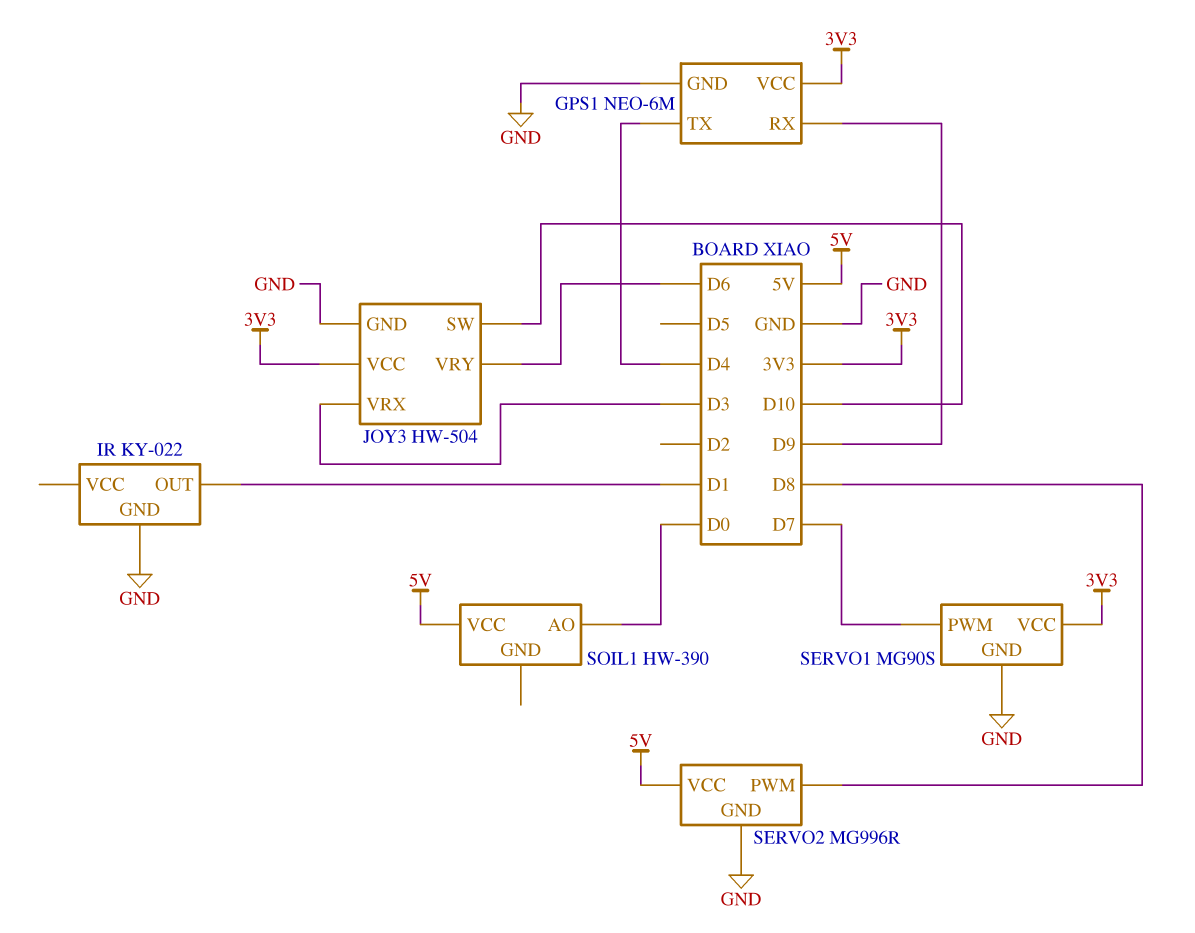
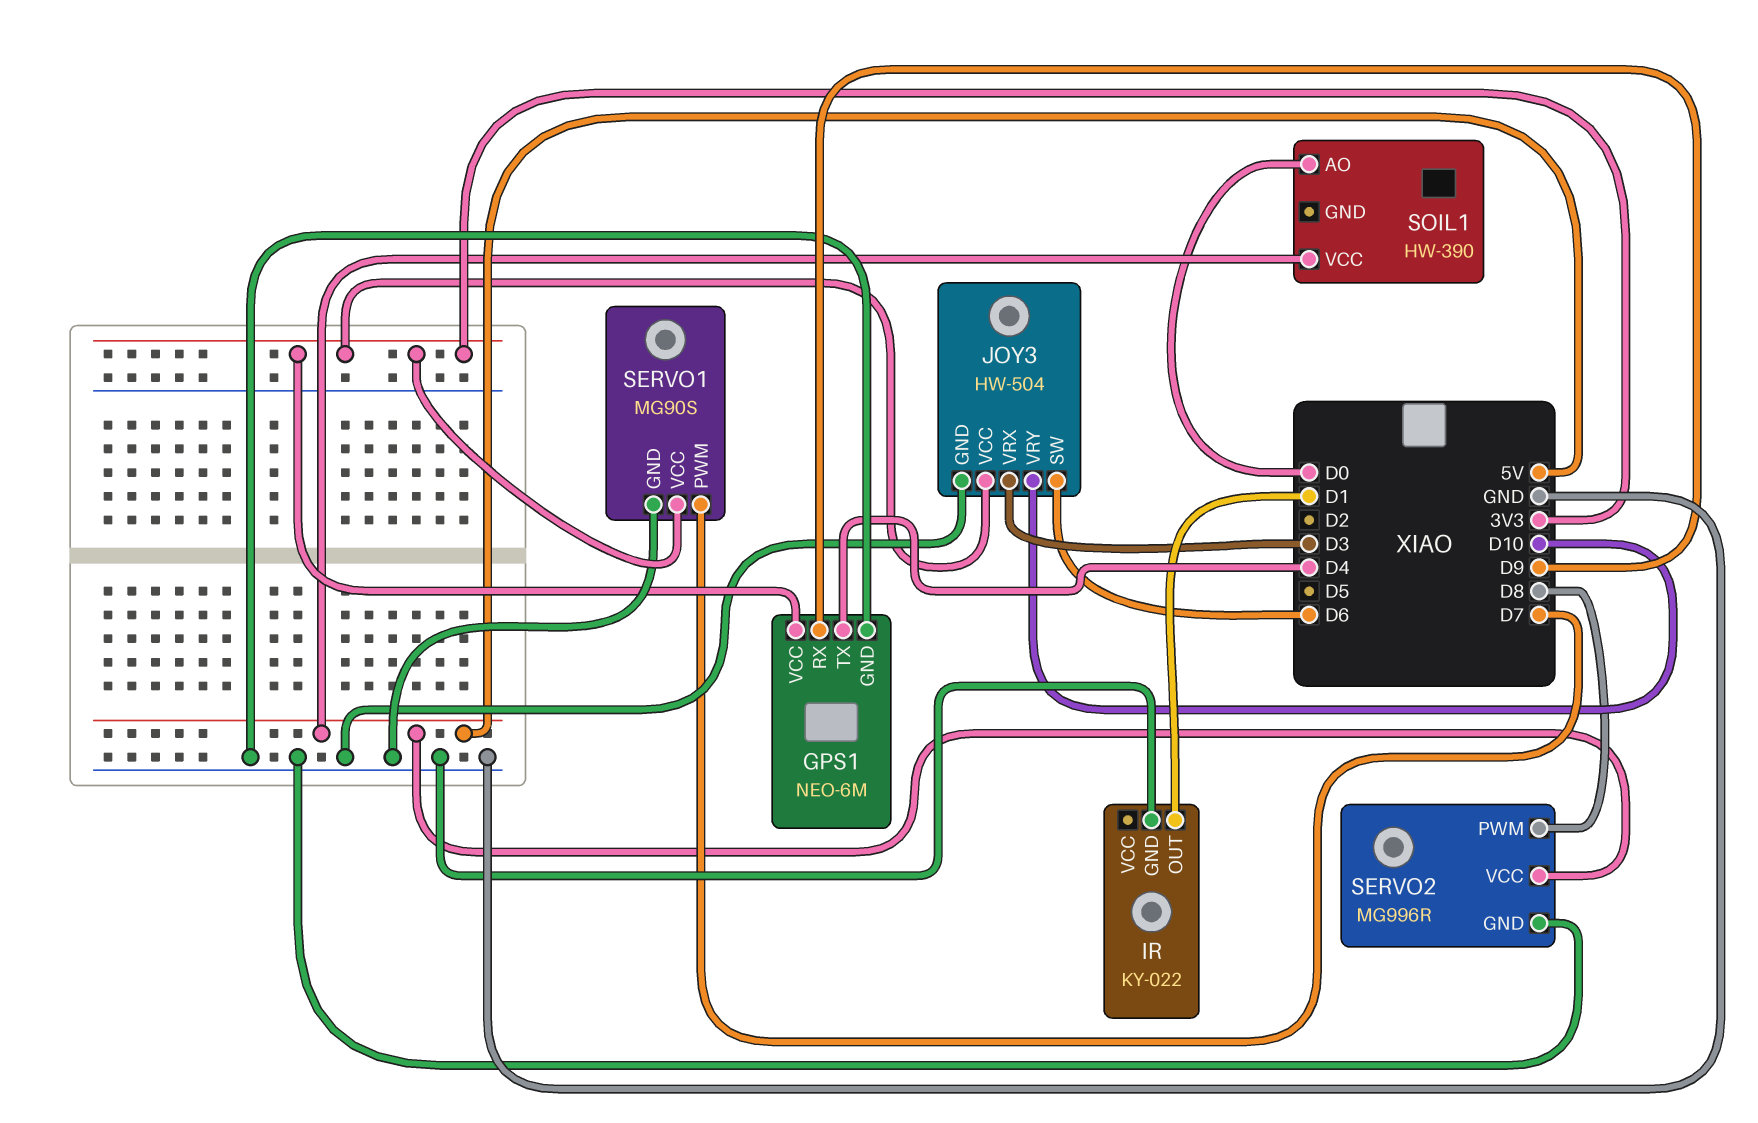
JOY3 pin SW: D10 -> D6
JOY3 pin VRY: D6 -> D10

